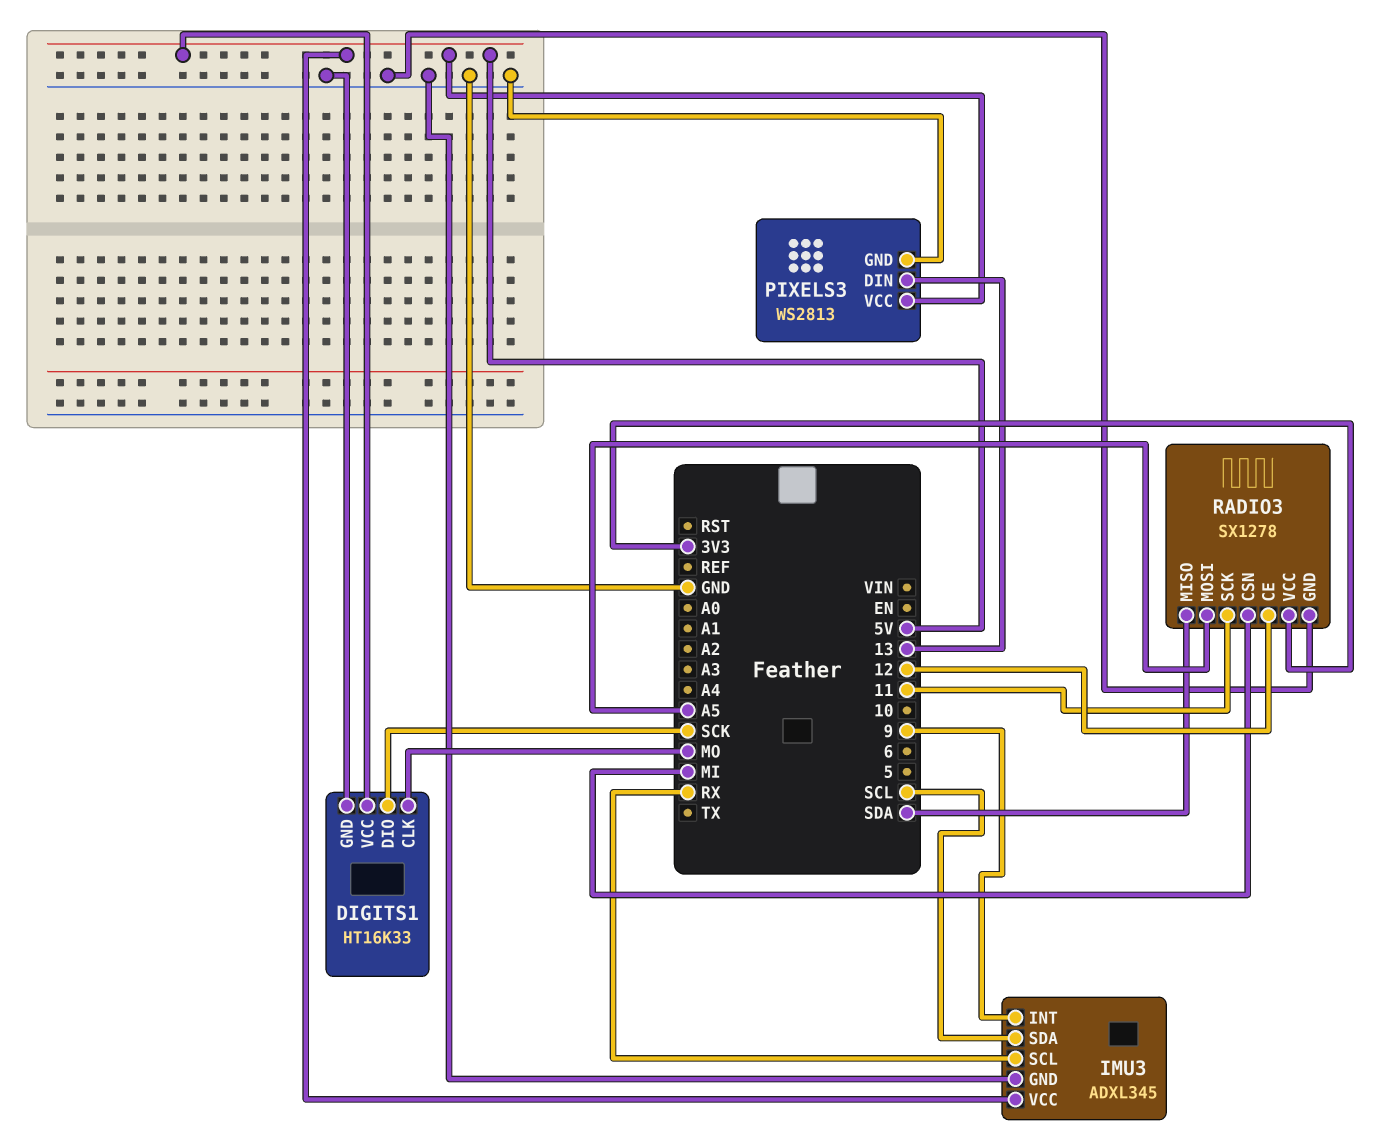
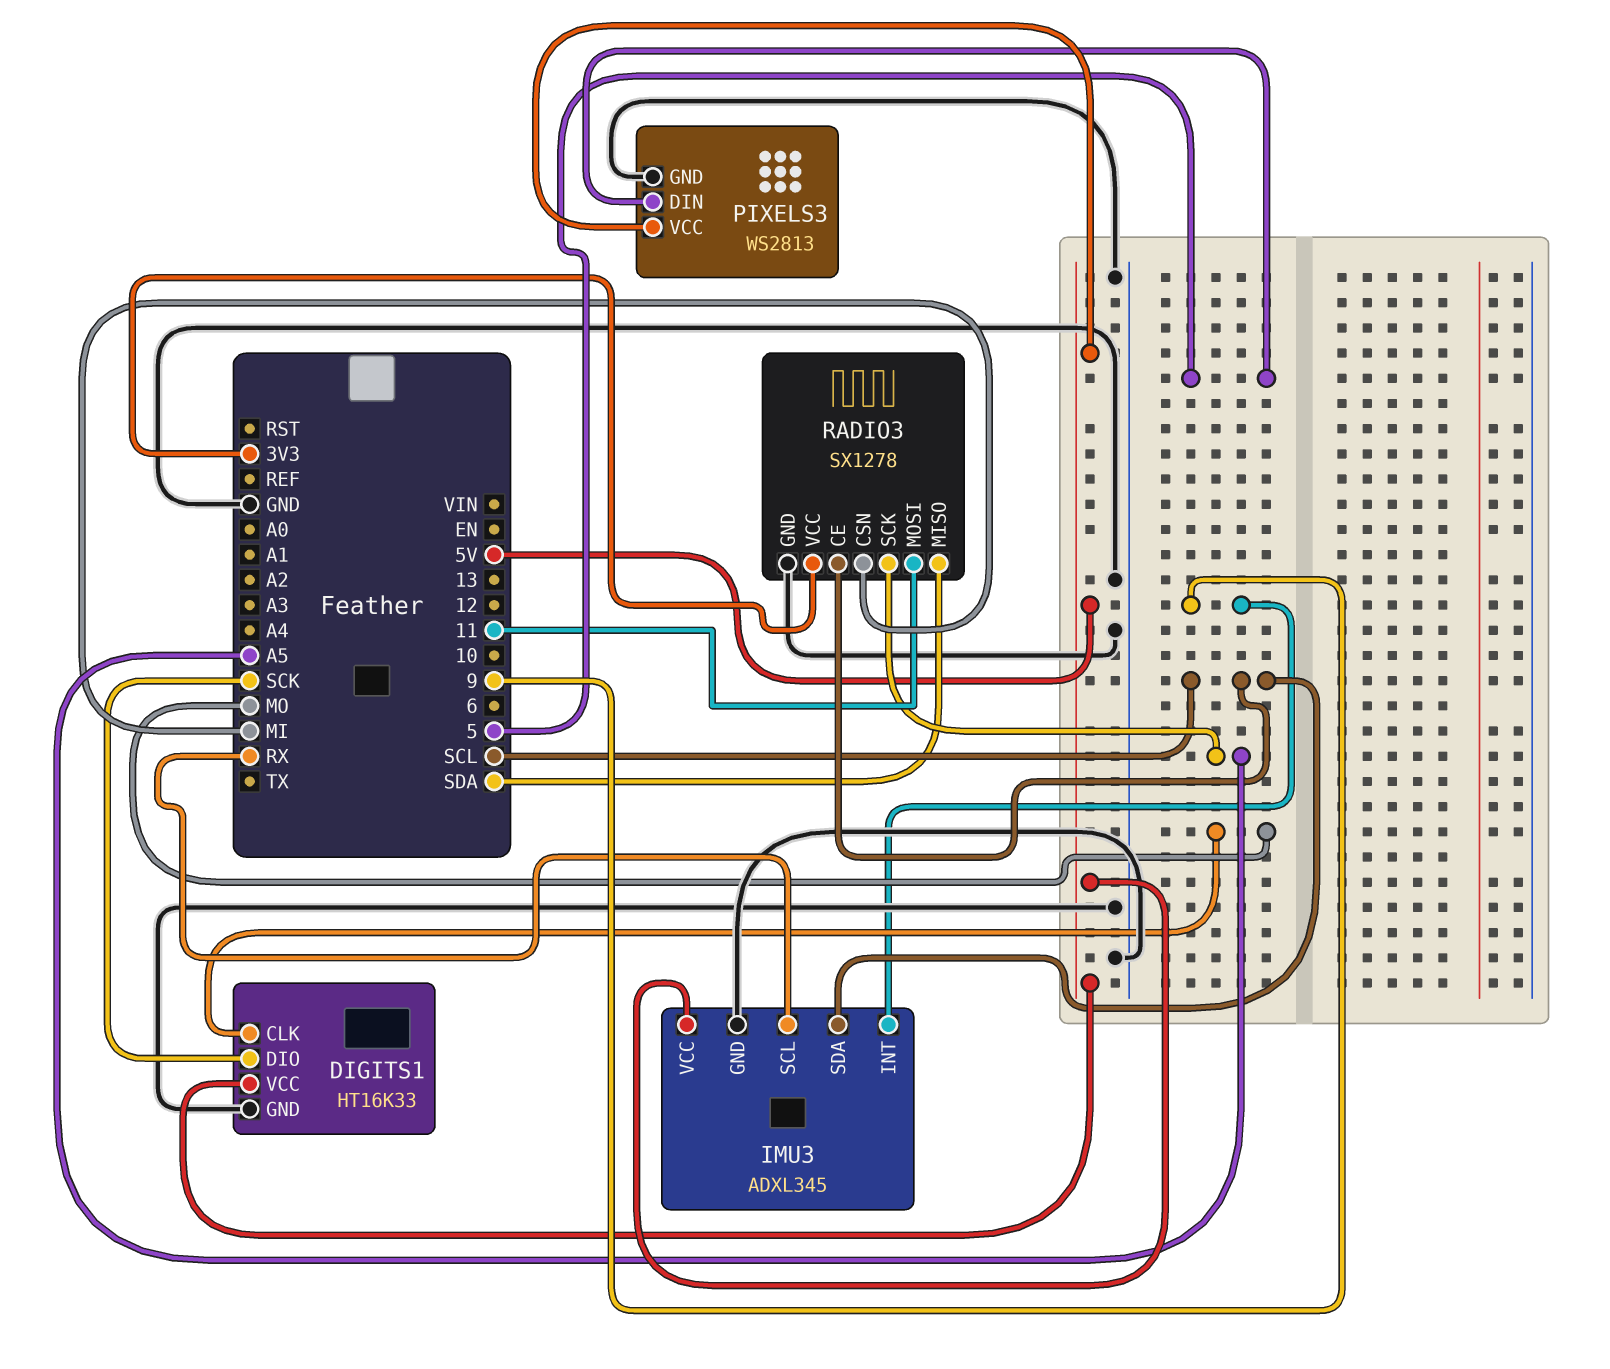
PIXELS3 pin DIN: 13 -> 5
RADIO3 pin CE: 12 -> SCL
RADIO3 pin MOSI: A5 -> 11
RADIO3 pin SCK: 11 -> A5

